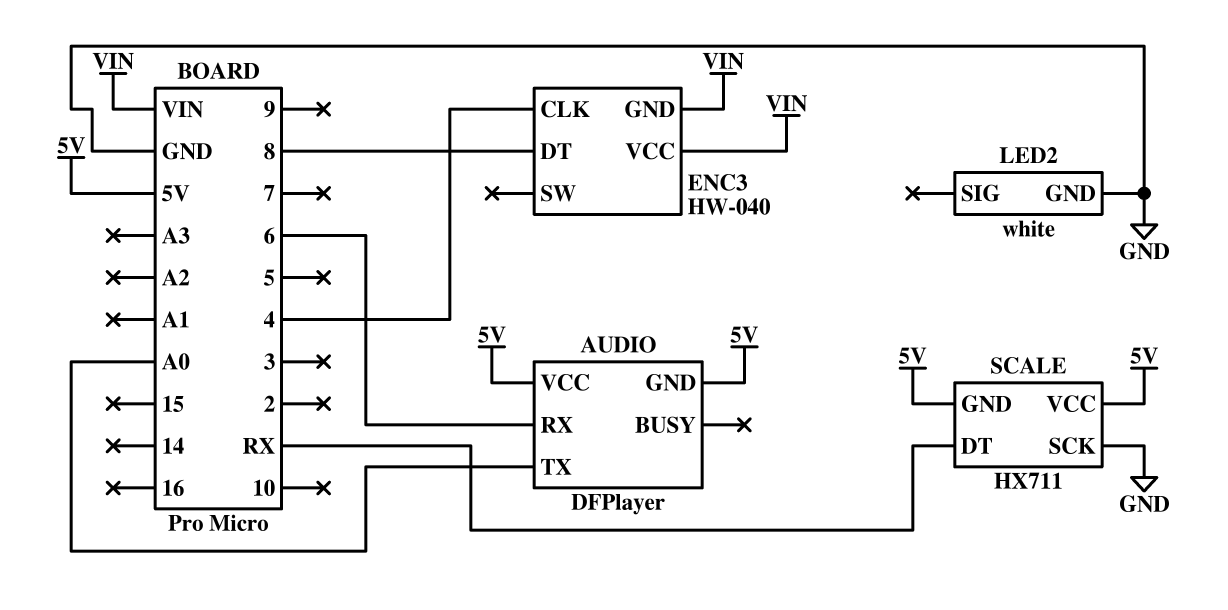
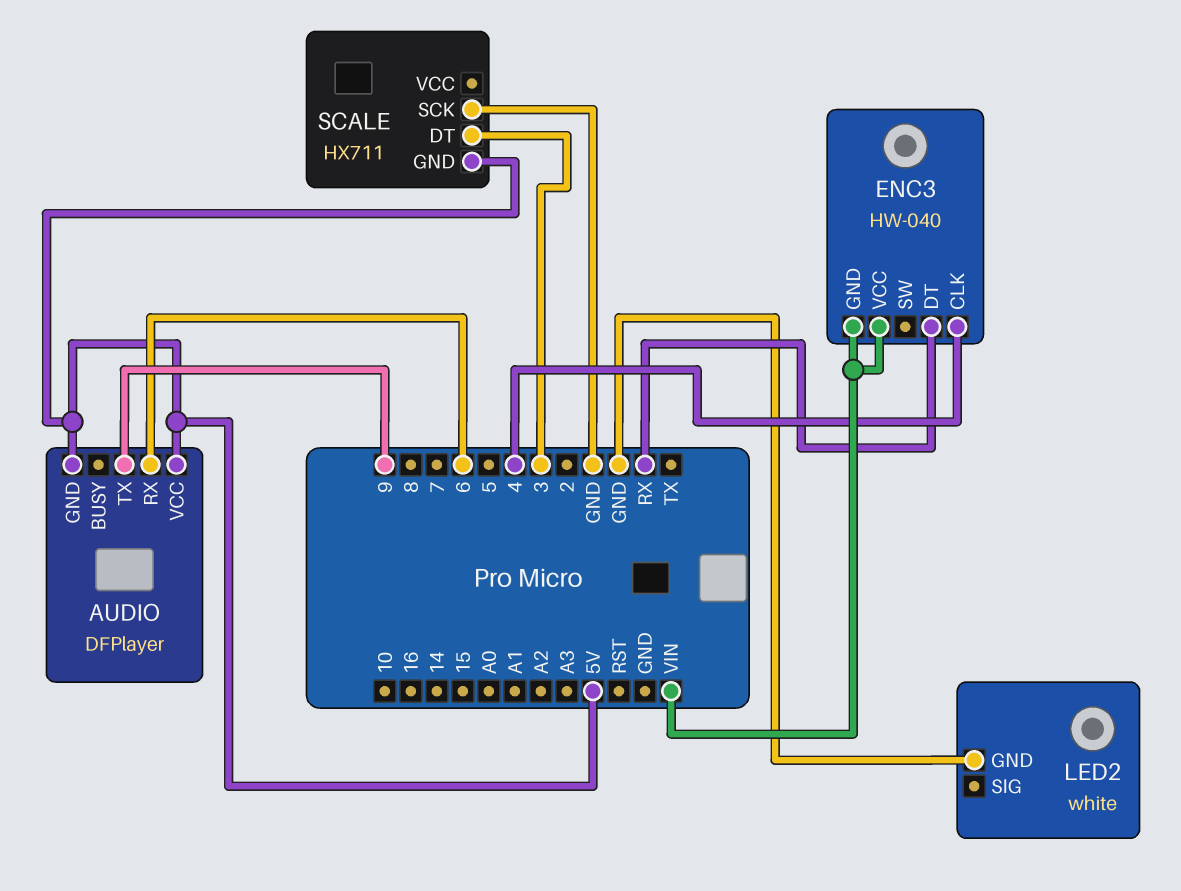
AUDIO pin TX: A0 -> 9
ENC3 pin DT: 8 -> RX
SCALE pin DT: RX -> 3
SCALE pin VCC: 5V -> none

